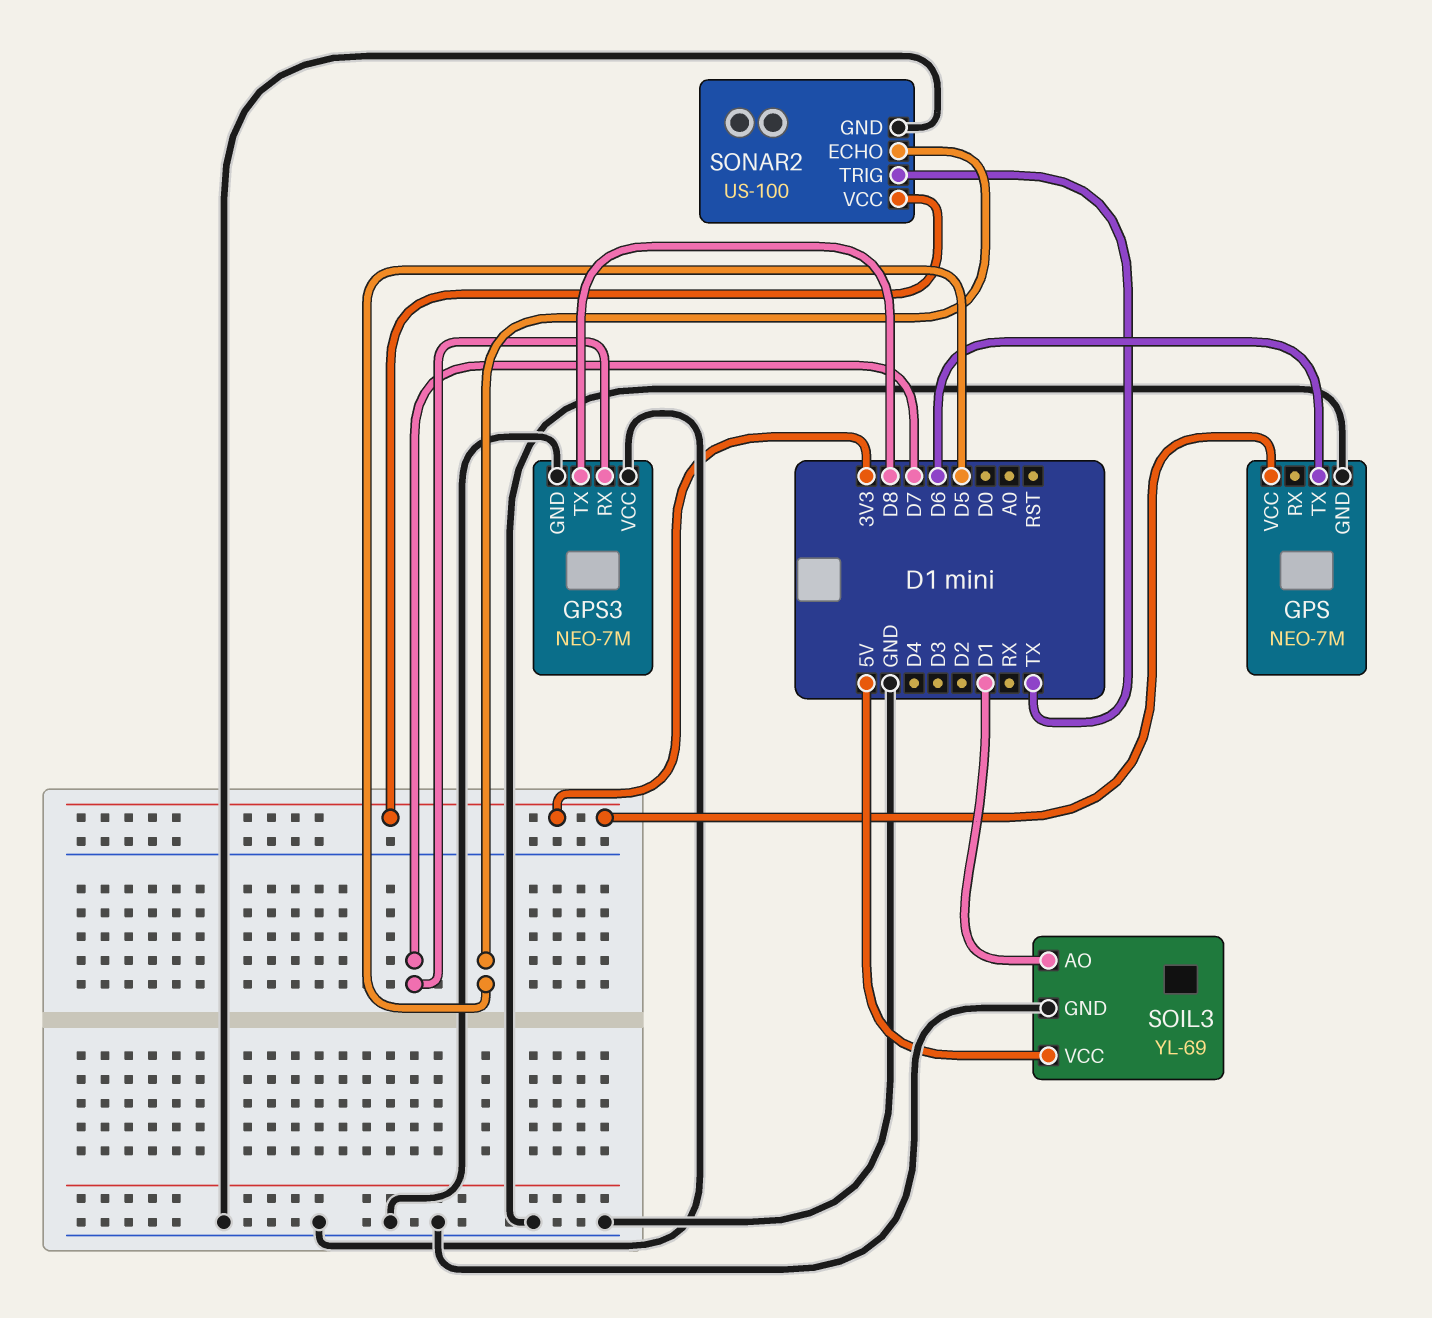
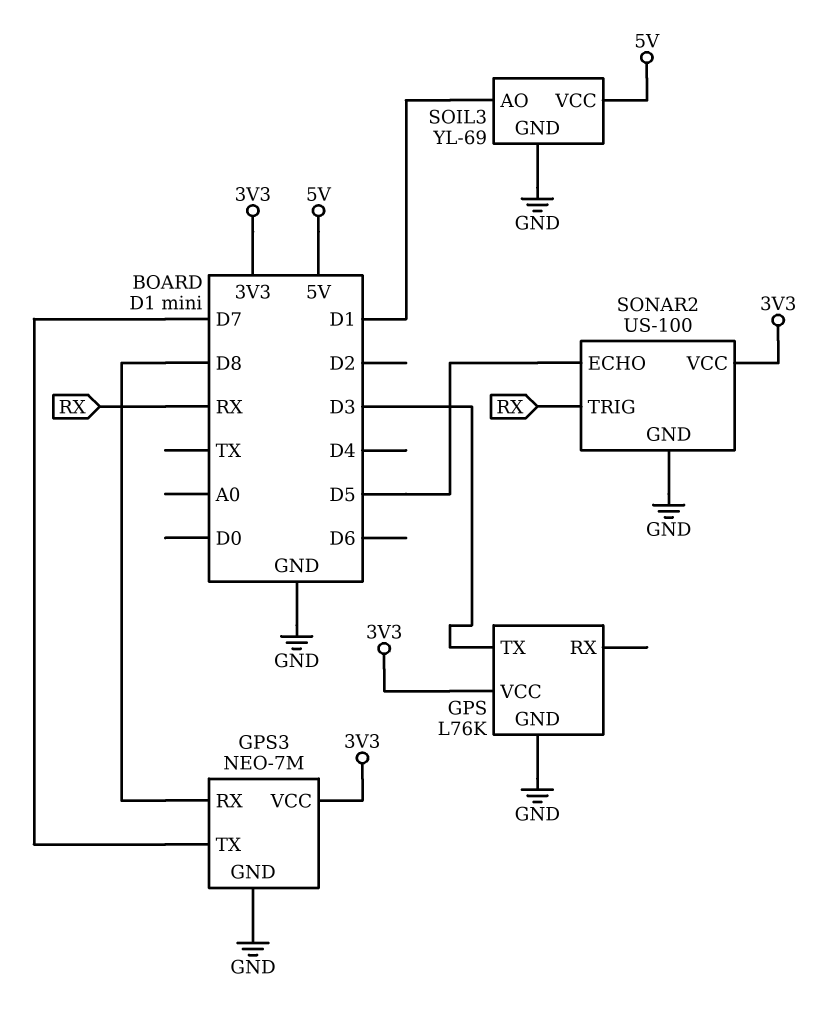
GPS: NEO-7M -> L76K
GPS pin TX: D6 -> D3
GPS3 pin RX: D7 -> D8
GPS3 pin TX: D8 -> D7
GPS3 pin VCC: GND -> 3V3
SONAR2 pin TRIG: TX -> RX

